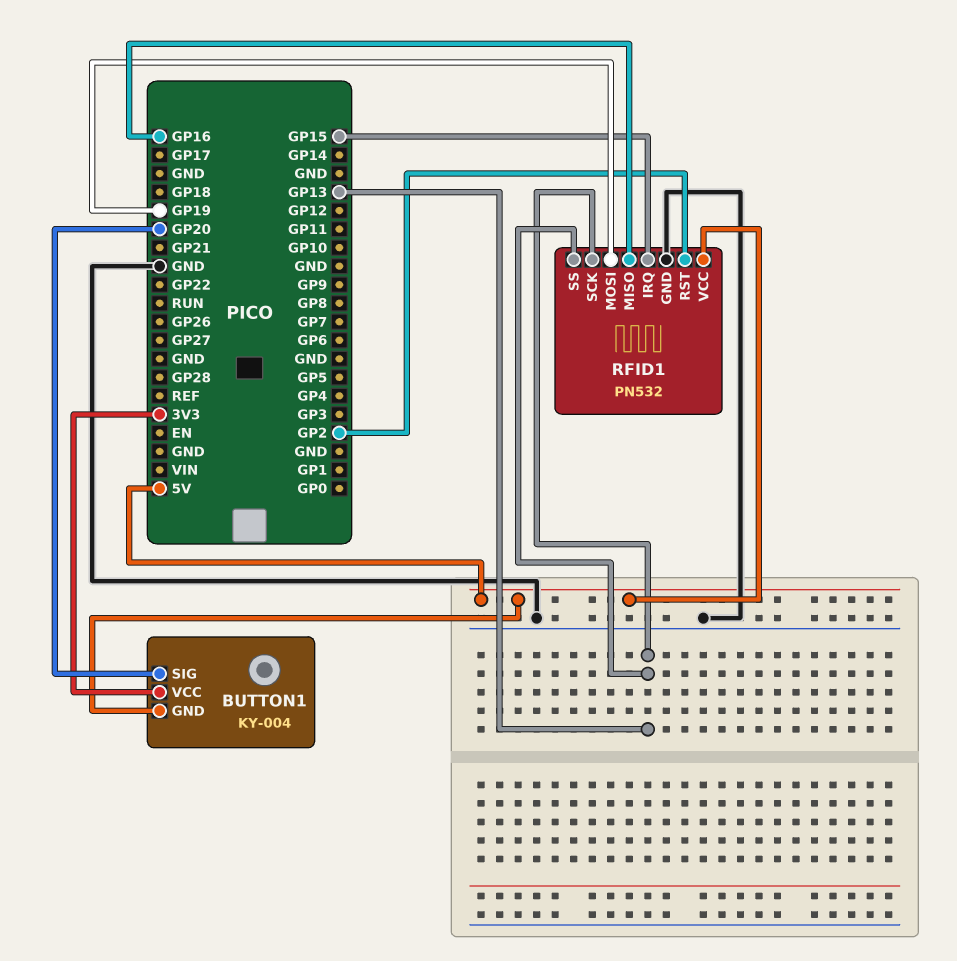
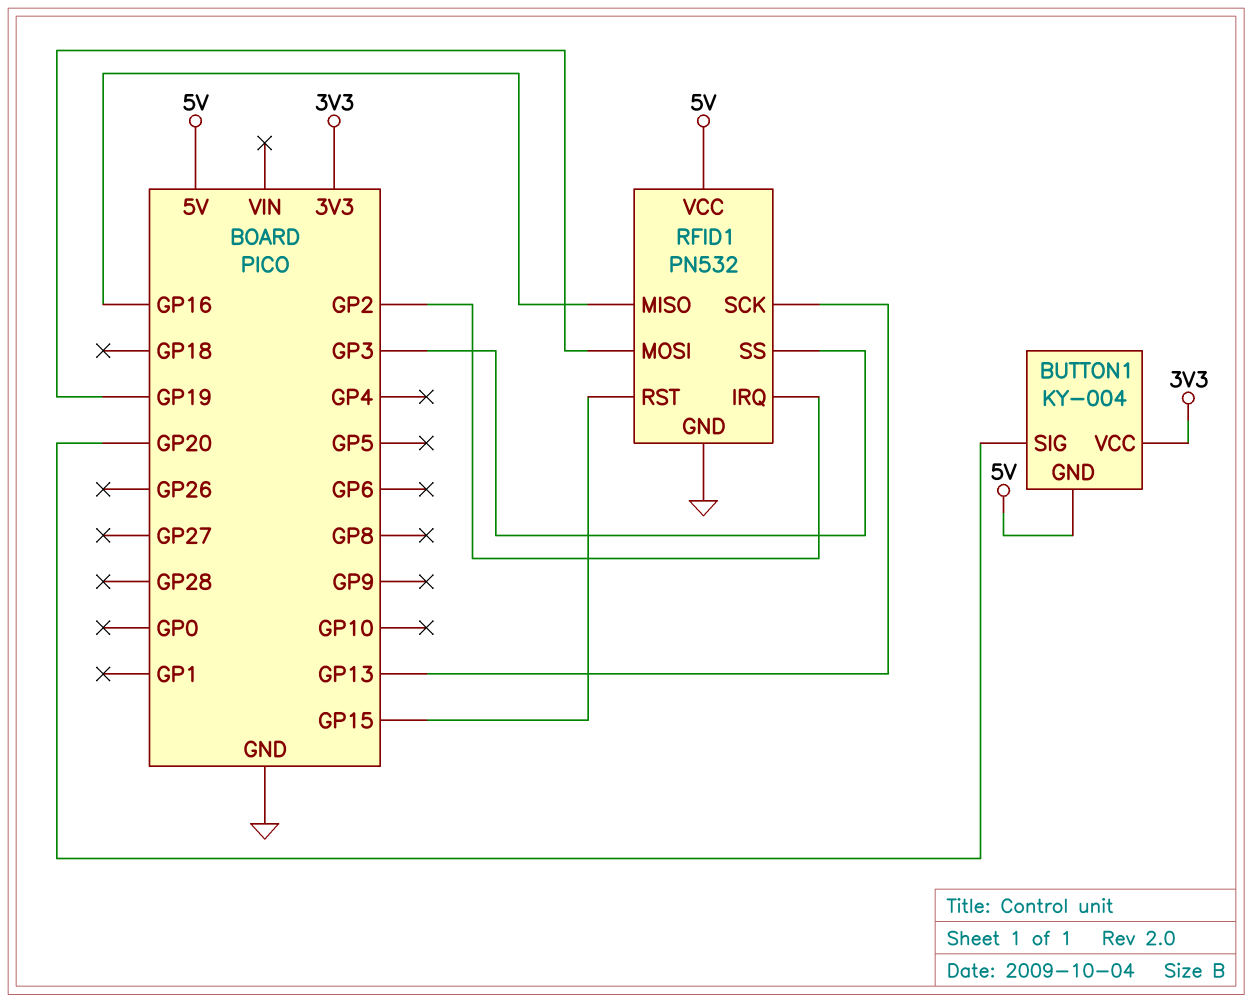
RFID1 pin IRQ: GP15 -> GP2
RFID1 pin RST: GP2 -> GP15
RFID1 pin SS: GP13 -> GP3

